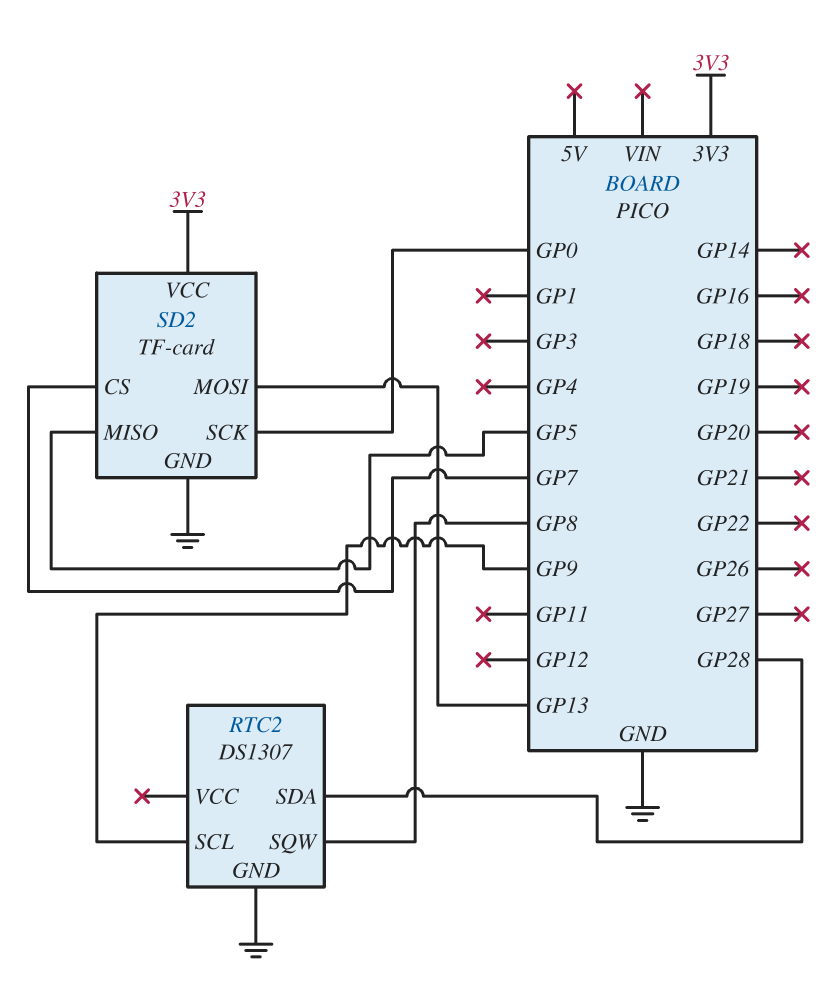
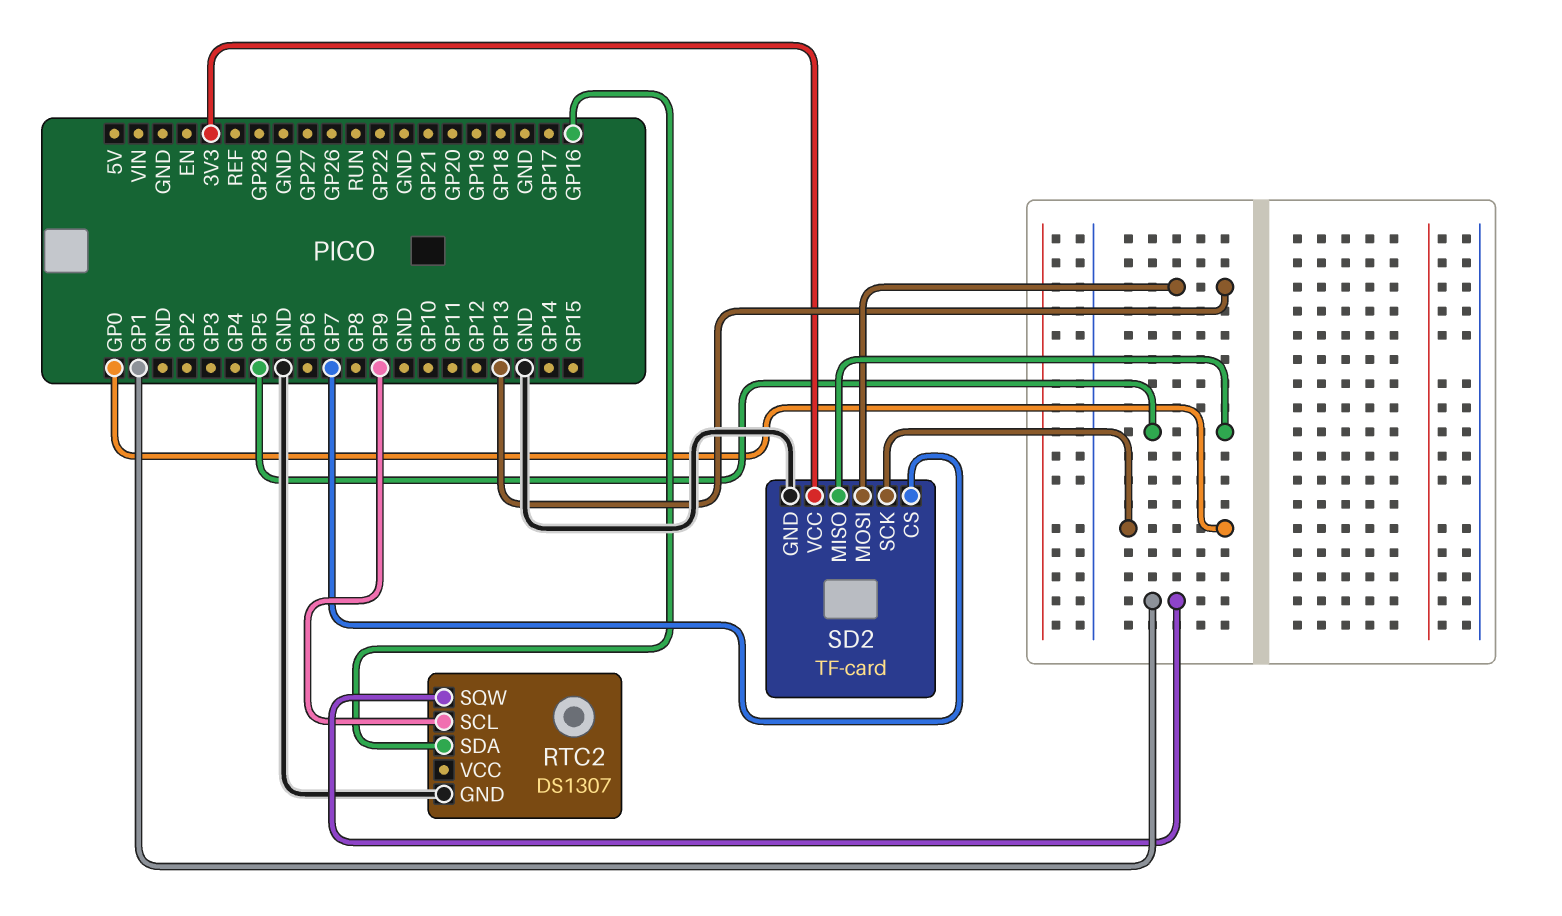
RTC2 pin SDA: GP28 -> GP16
RTC2 pin SQW: GP8 -> GP1

